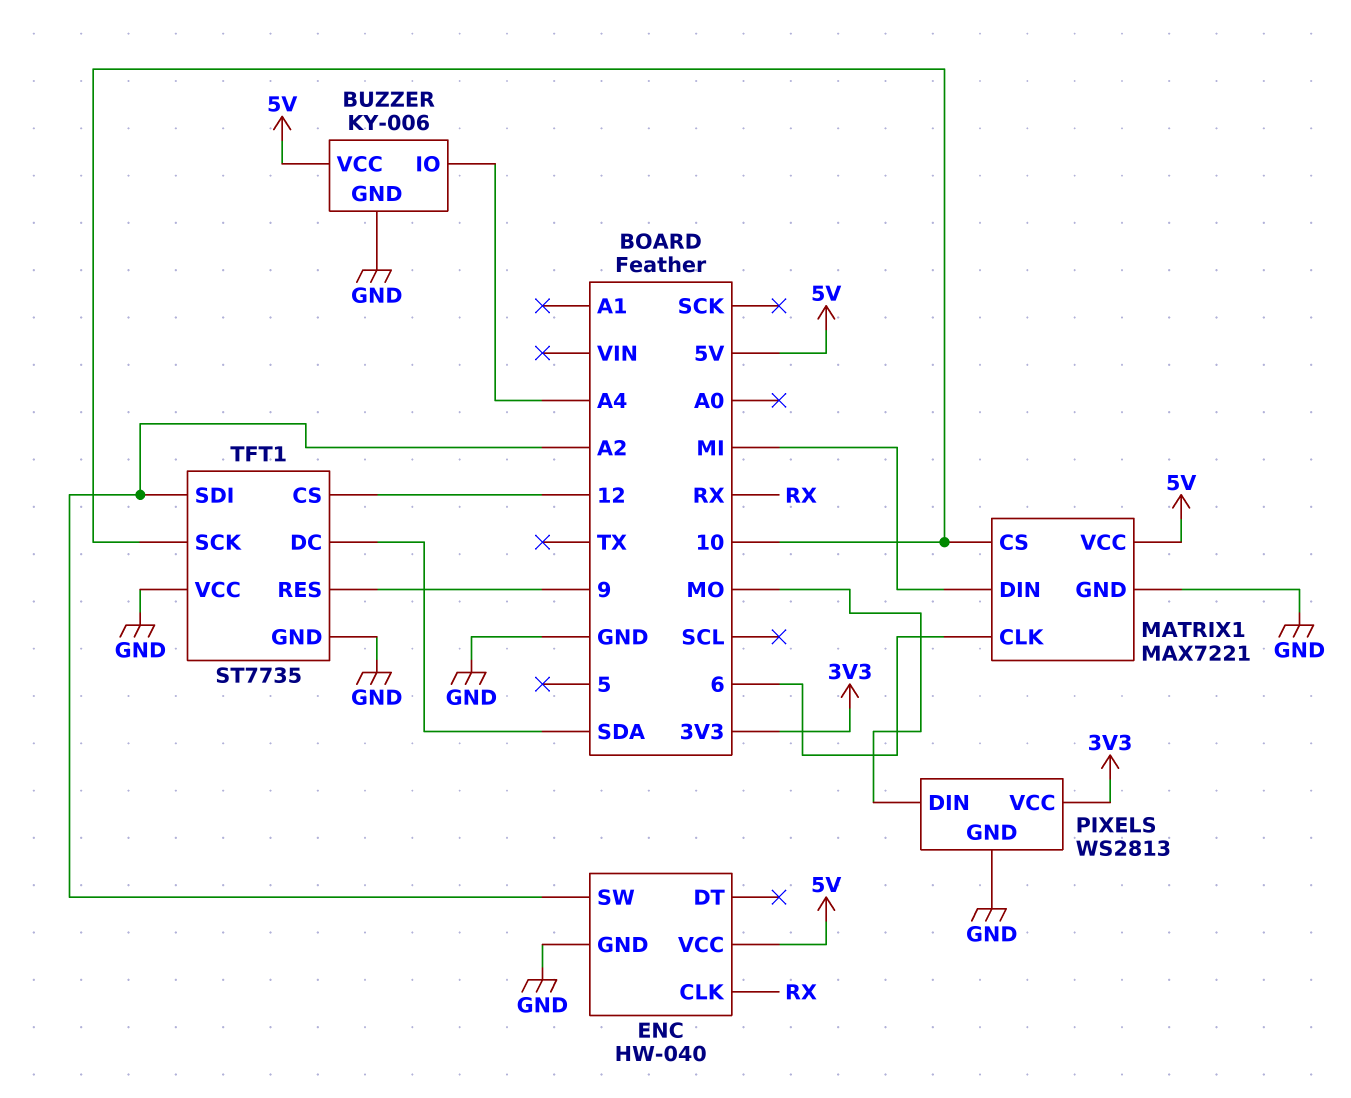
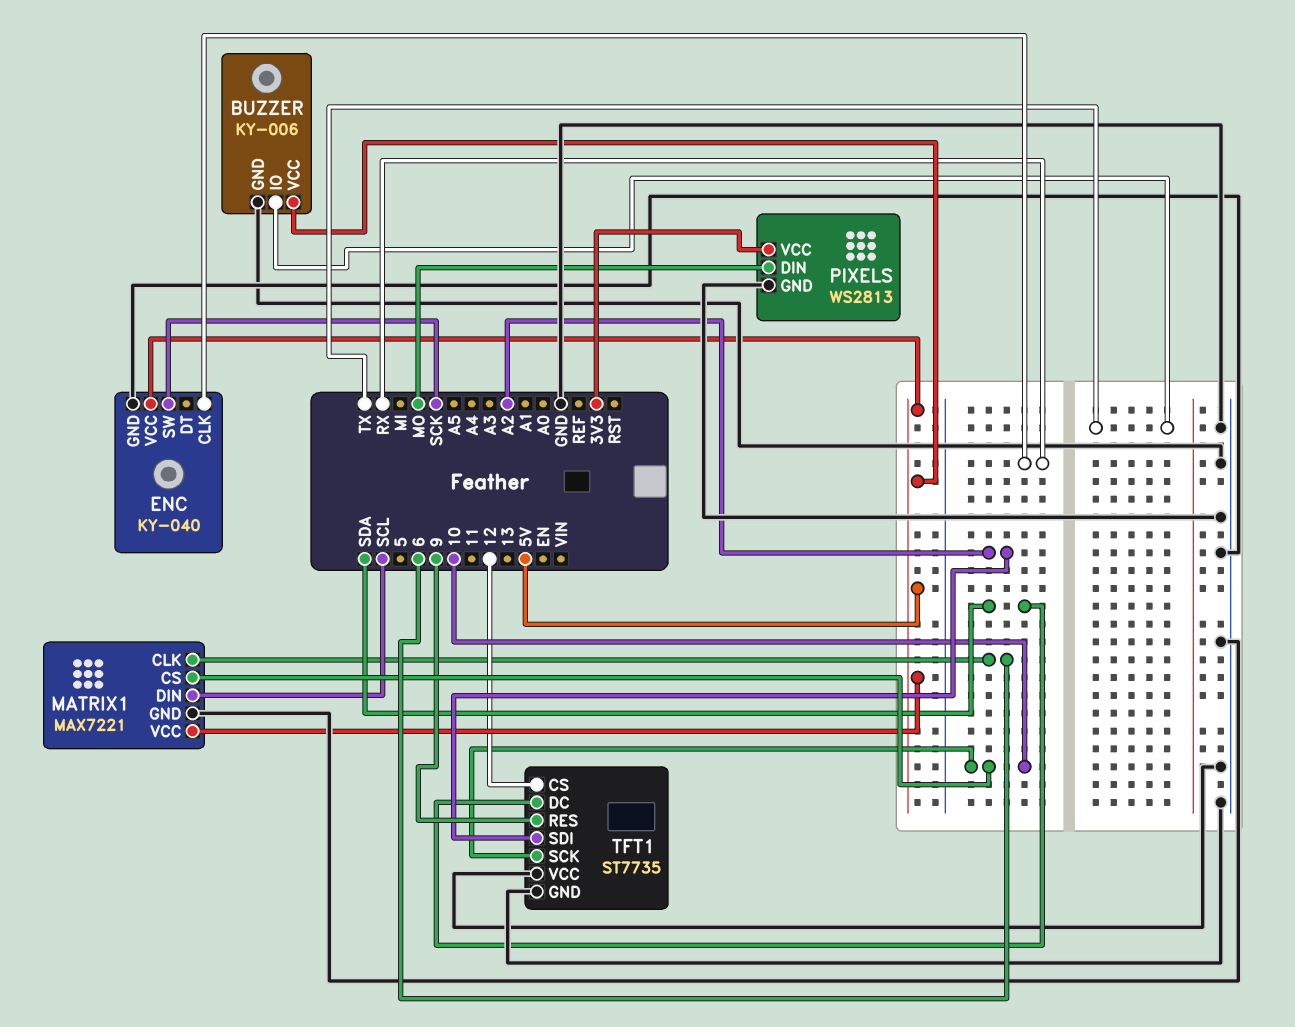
BUZZER pin IO: A4 -> TX
ENC: HW-040 -> KY-040
ENC pin SW: A2 -> SCK
MATRIX1 pin DIN: MI -> SCL

